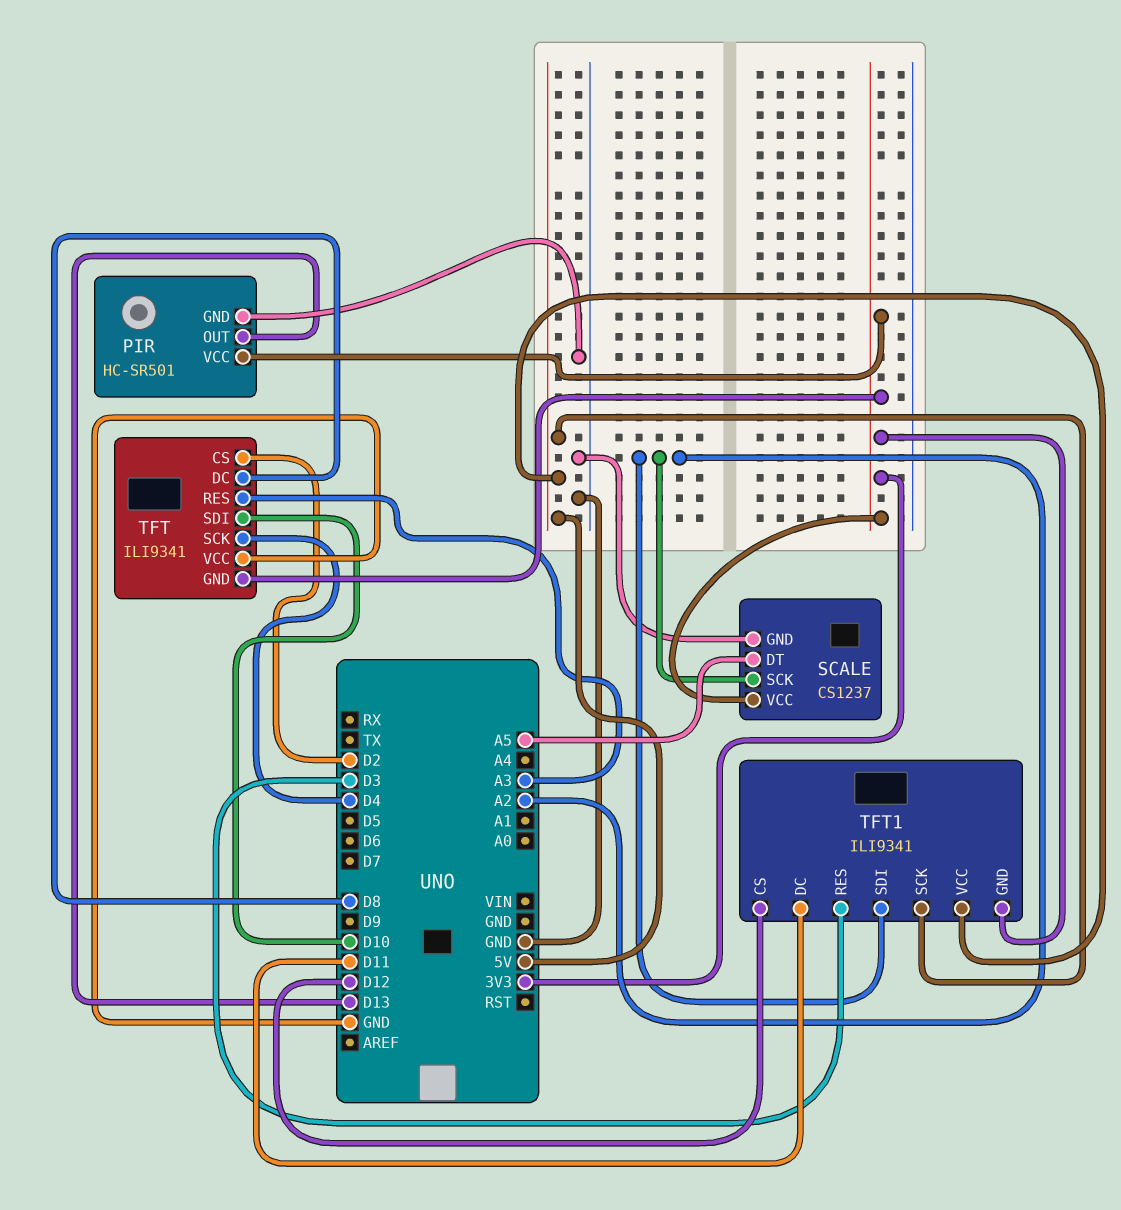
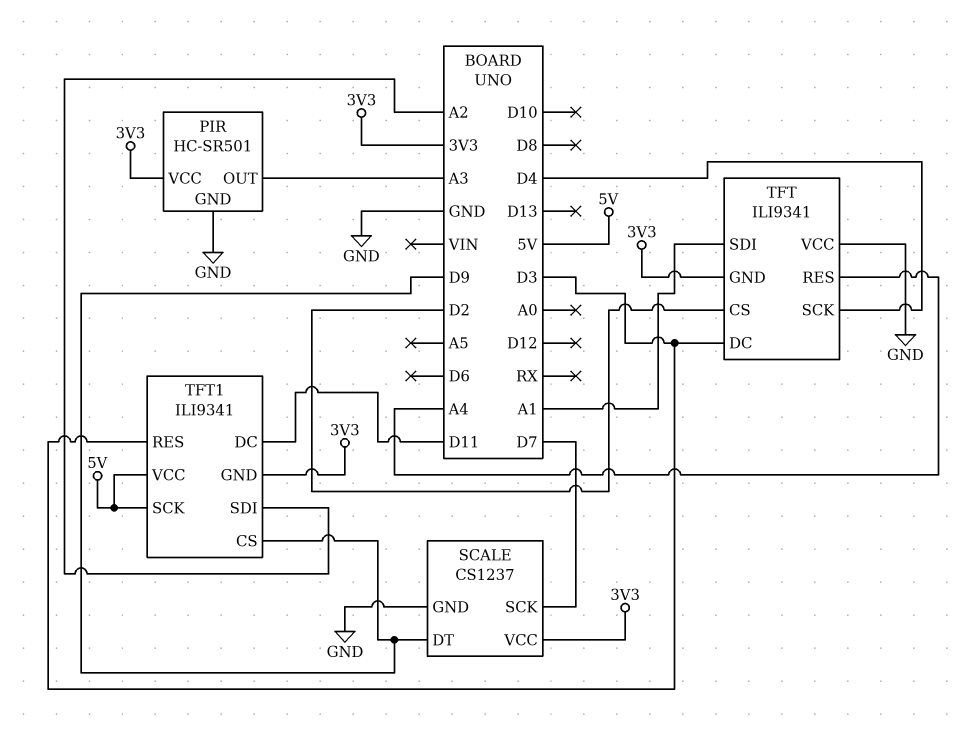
PIR pin OUT: D13 -> A3
SCALE pin DT: A5 -> D9
SCALE pin SCK: A2 -> D7
TFT pin DC: D8 -> D3
TFT pin RES: A3 -> A4
TFT pin SDI: D10 -> A1
TFT1 pin CS: D12 -> D9

